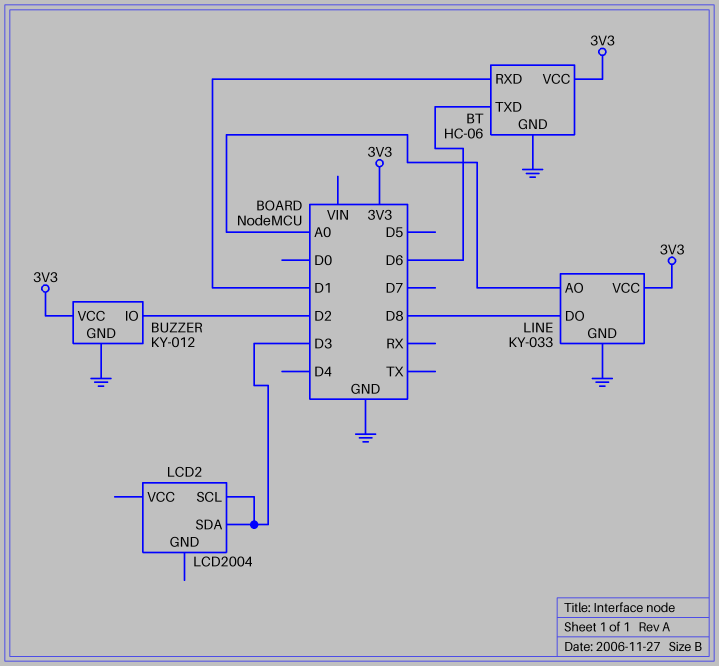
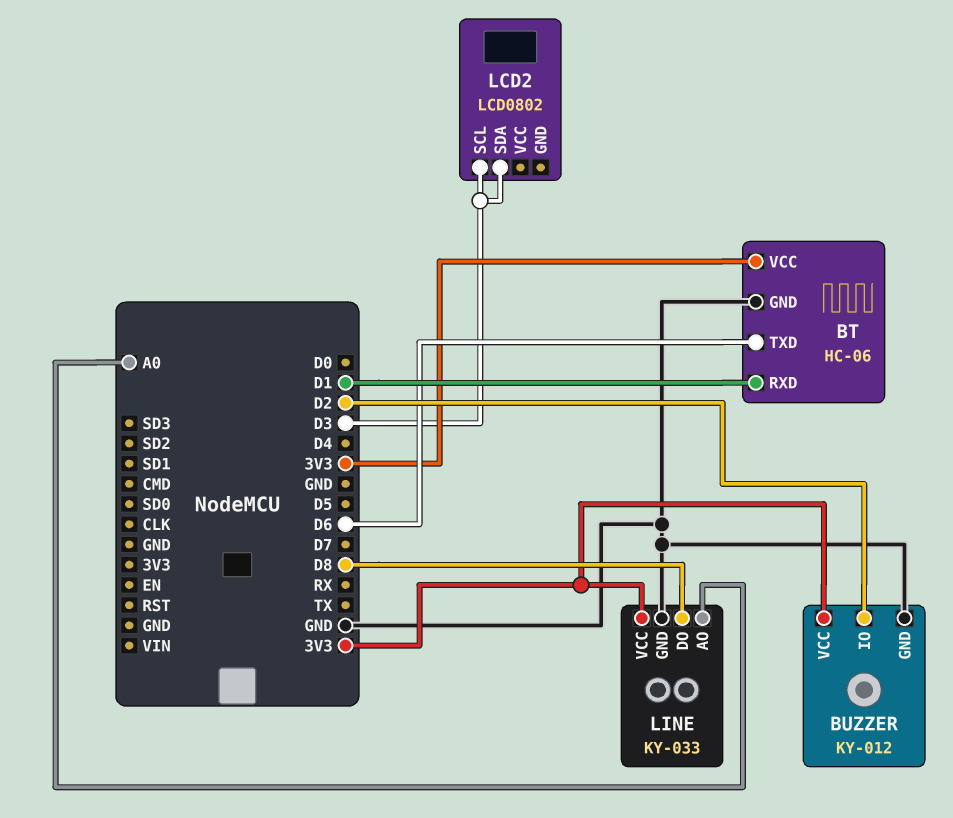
LCD2: LCD2004 -> LCD0802

